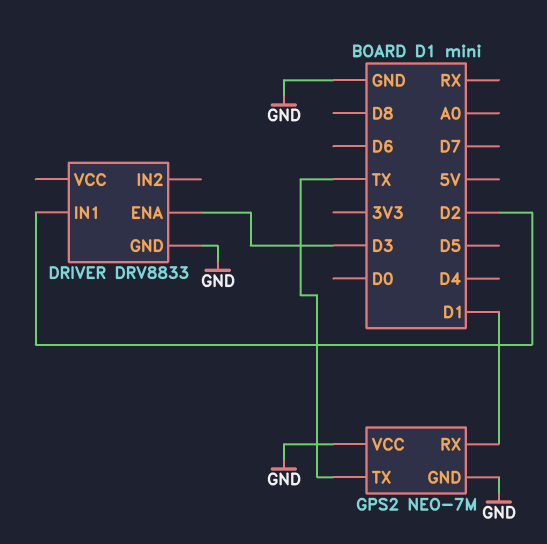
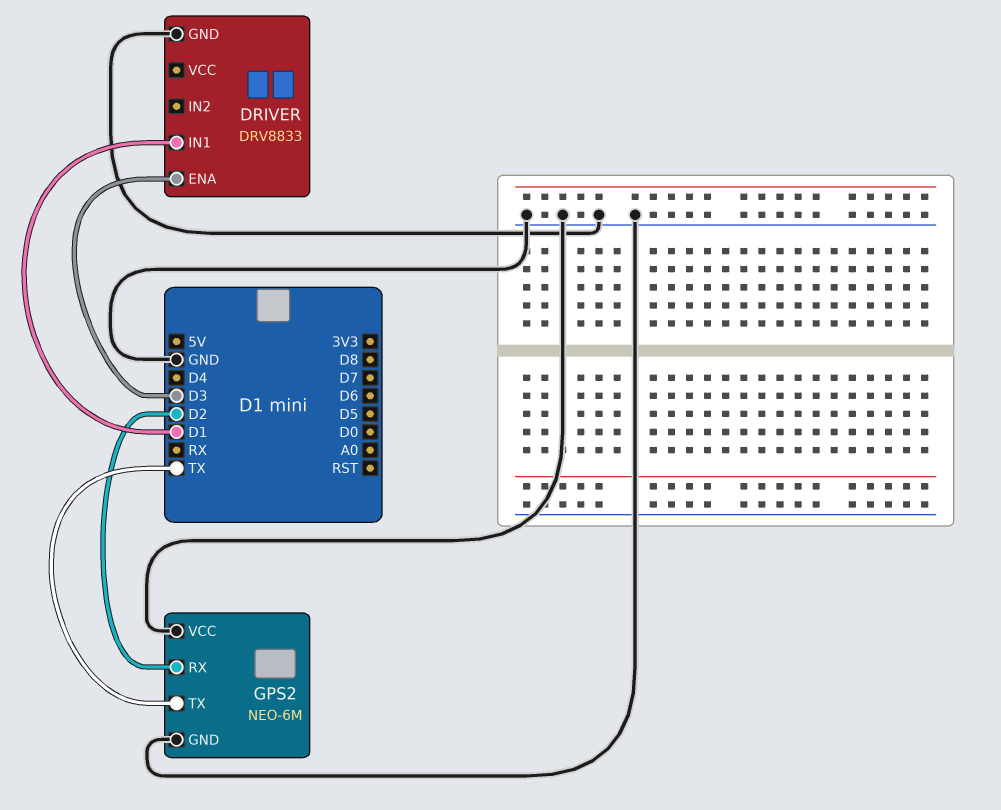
DRIVER pin IN1: D2 -> D1
GPS2: NEO-7M -> NEO-6M
GPS2 pin RX: D1 -> D2

